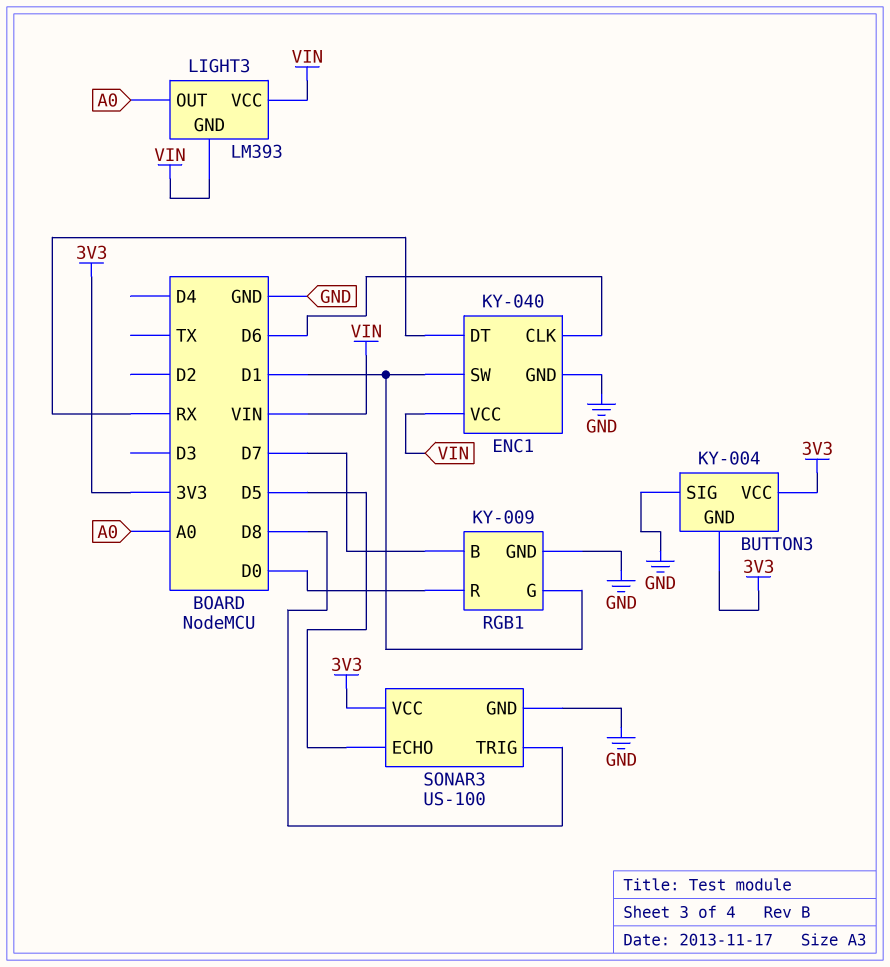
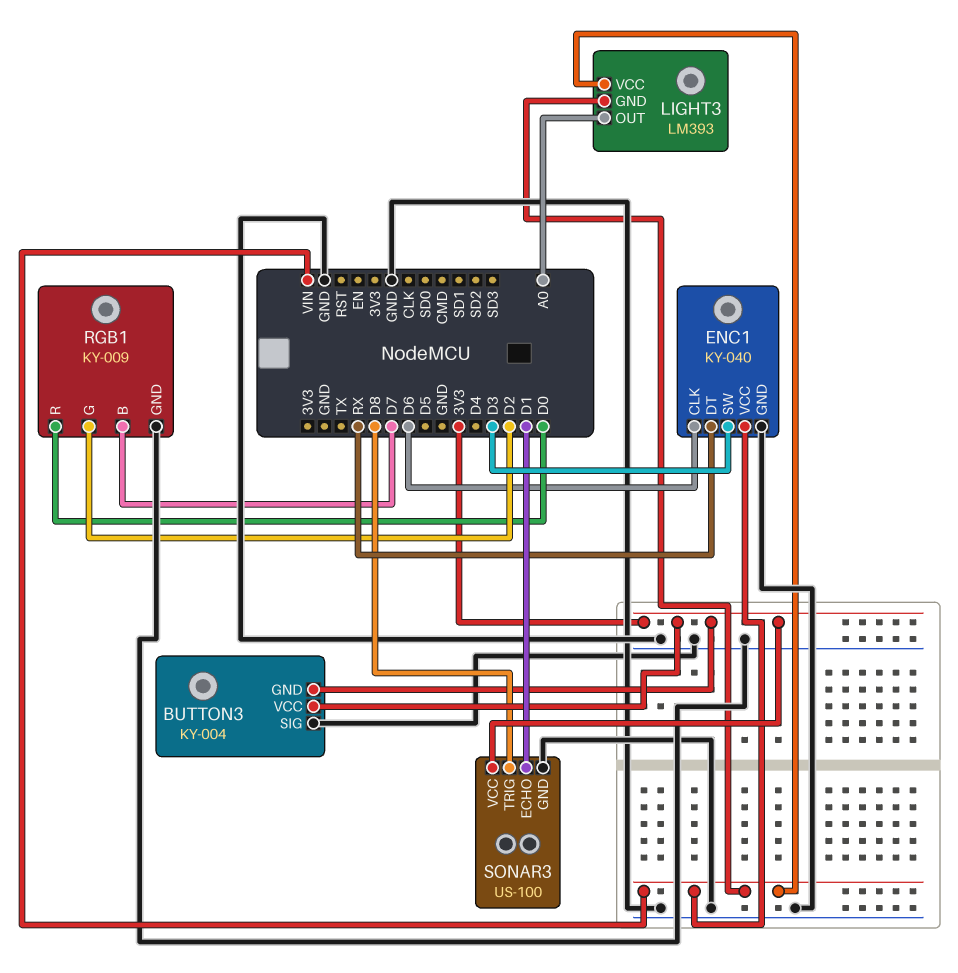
ENC1 pin SW: D1 -> D3
RGB1 pin G: D1 -> D2
SONAR3 pin ECHO: D5 -> D1

